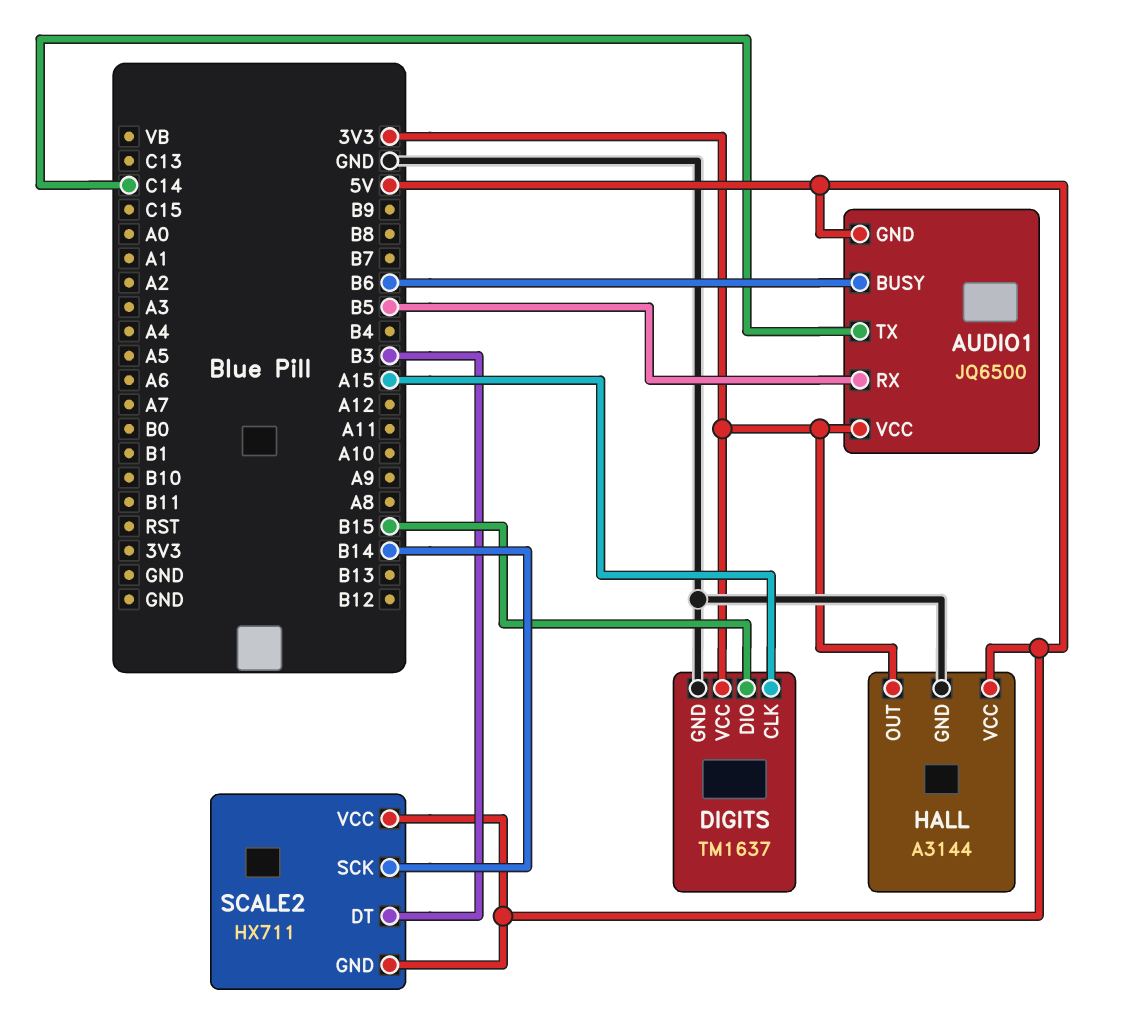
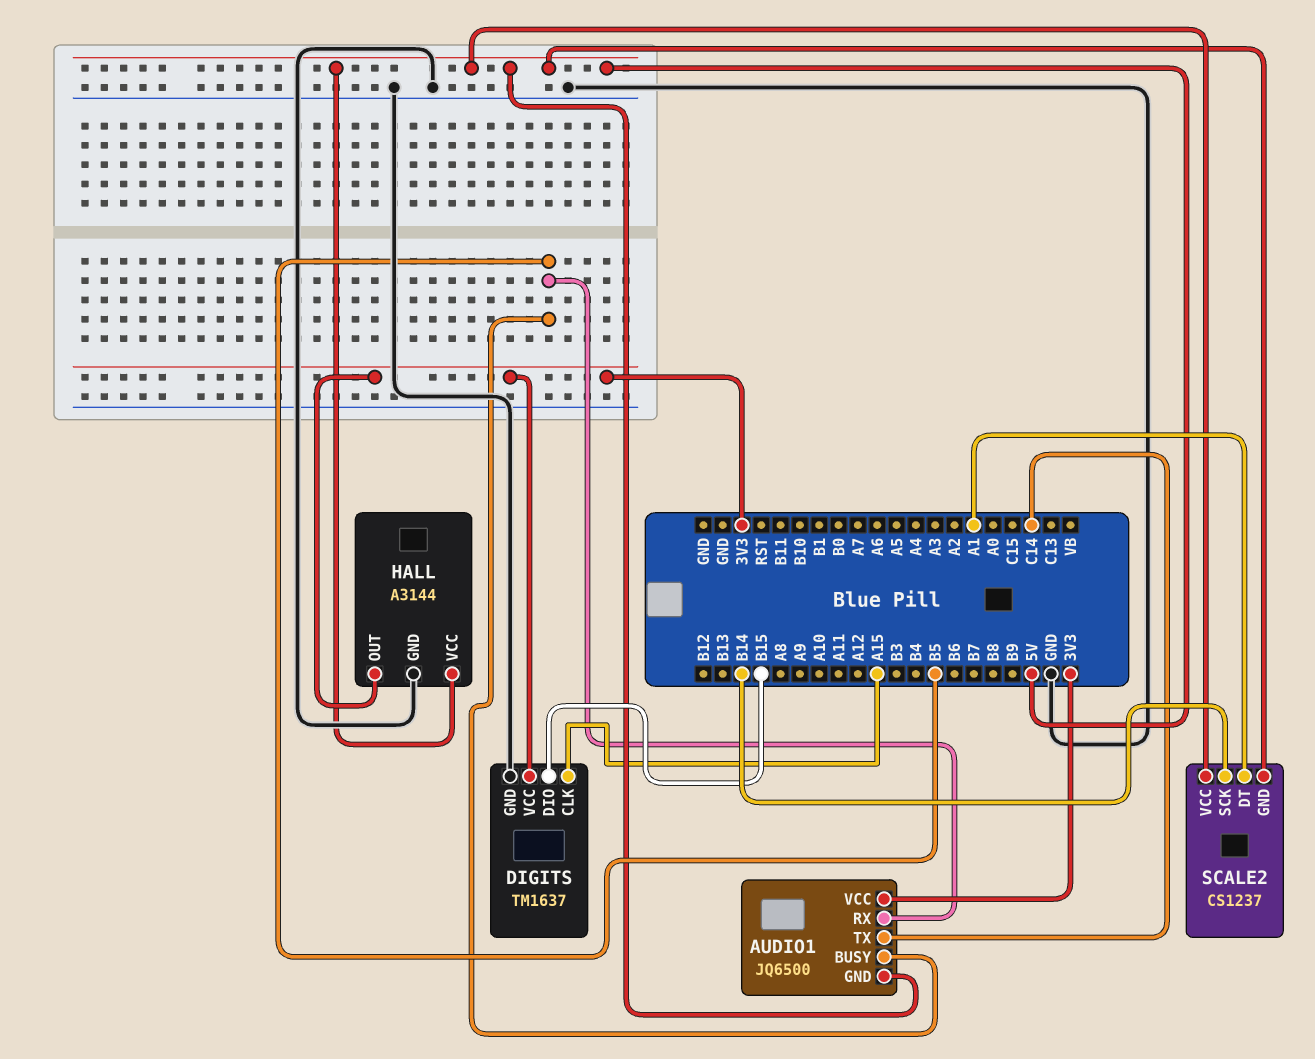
AUDIO1 pin BUSY: B6 -> B5
SCALE2: HX711 -> CS1237
SCALE2 pin DT: B3 -> A1

